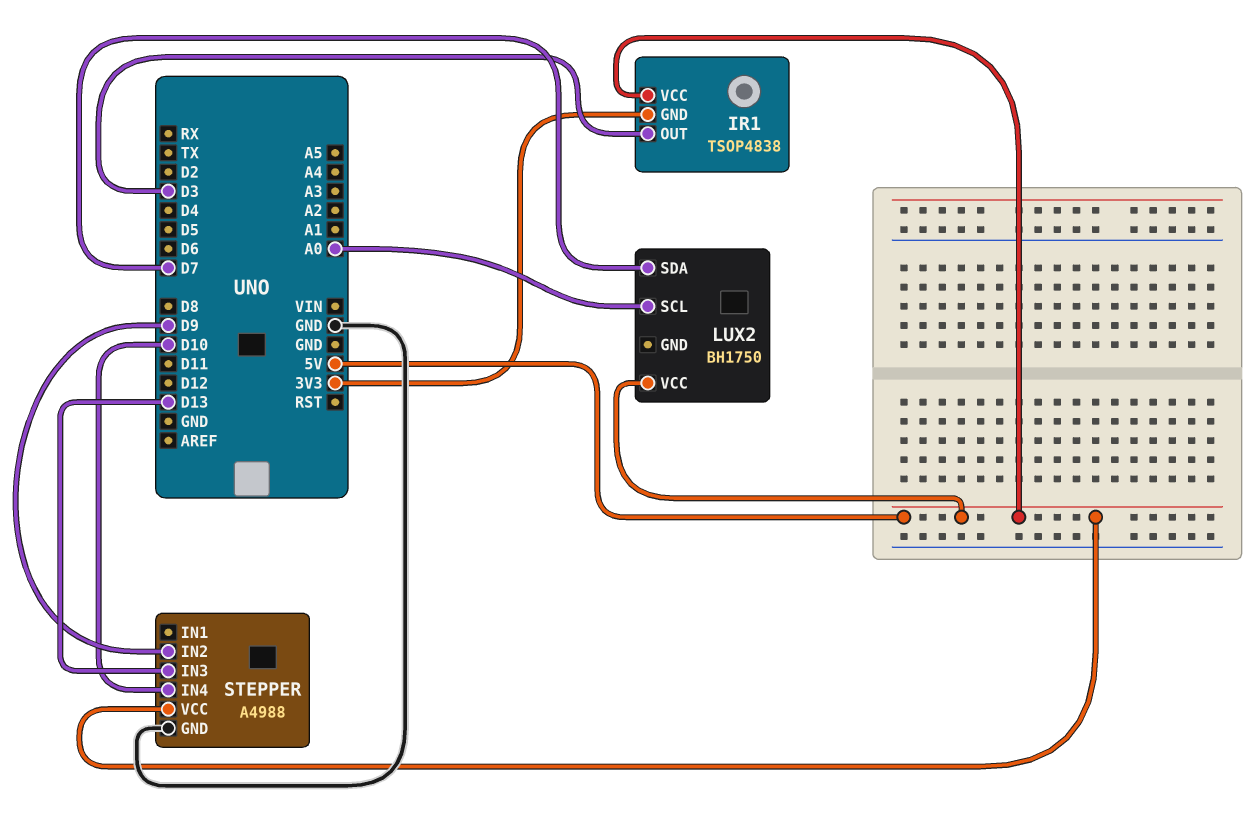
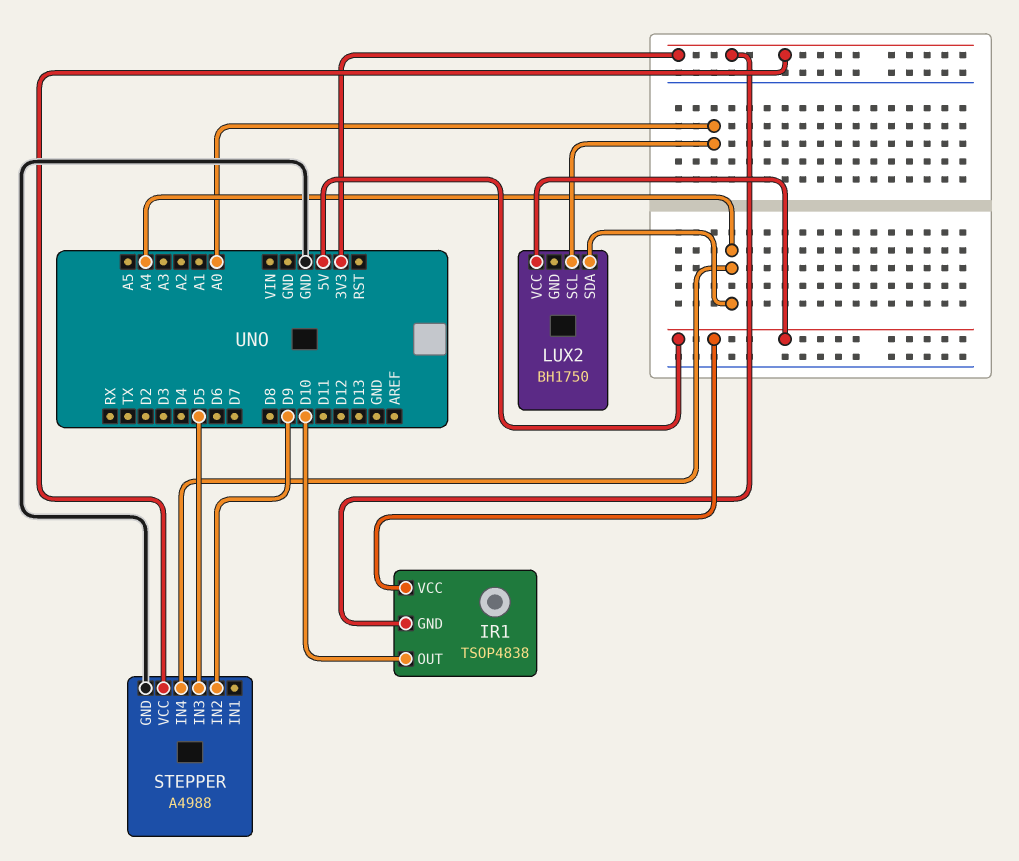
IR1 pin OUT: D3 -> D10
LUX2 pin SDA: D7 -> A4
STEPPER pin IN3: D13 -> D5
STEPPER pin IN4: D10 -> A4
STEPPER pin VCC: 5V -> 3V3

